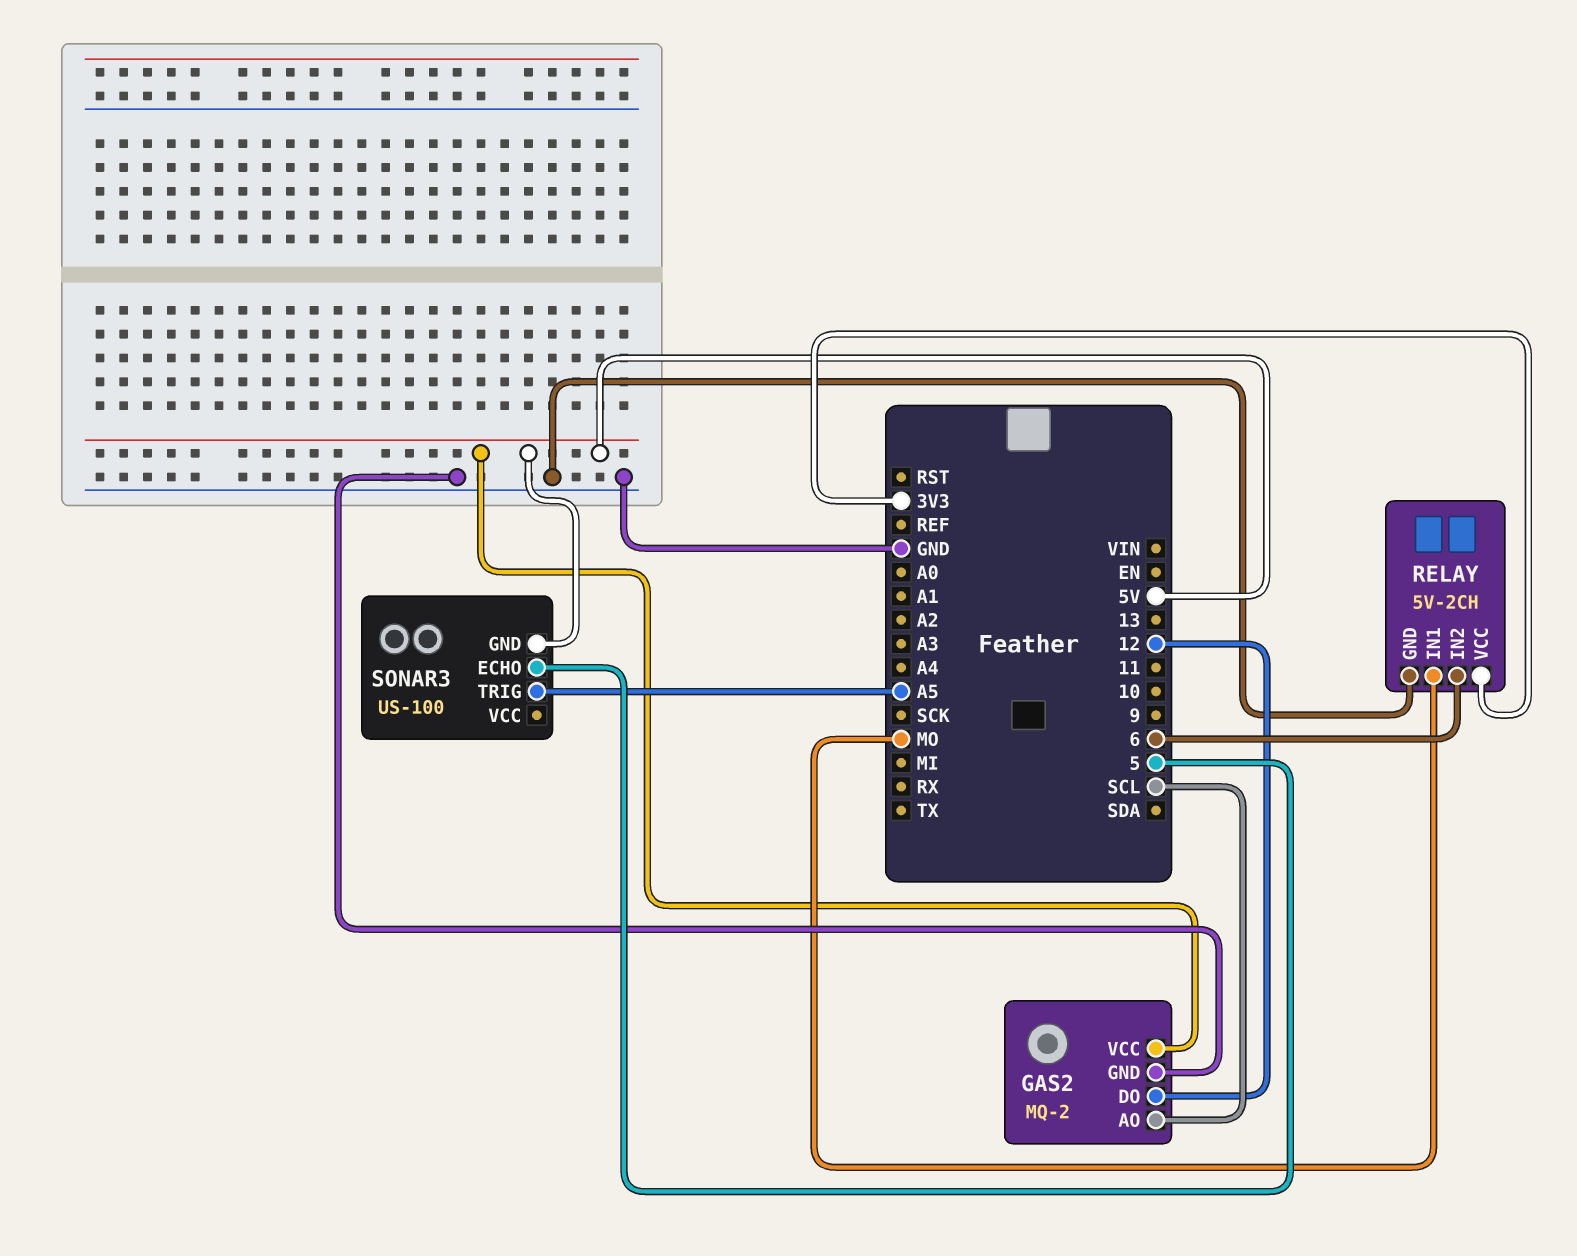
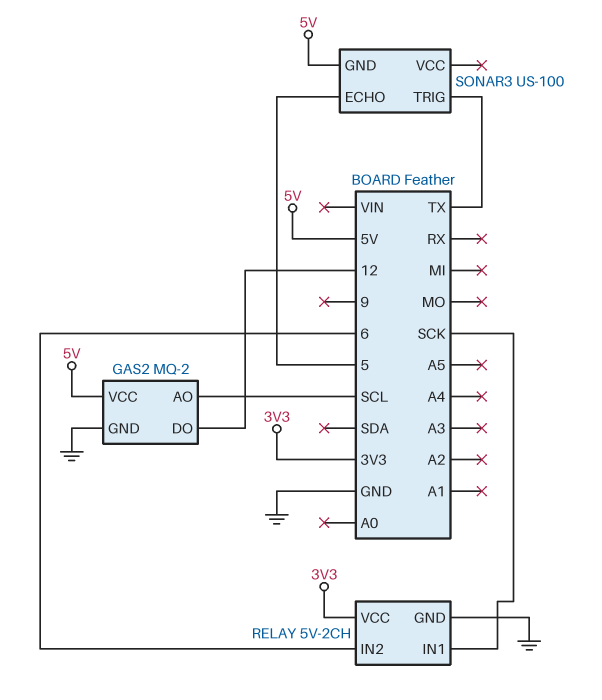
RELAY pin IN1: MO -> SCK
SONAR3 pin TRIG: A5 -> TX

